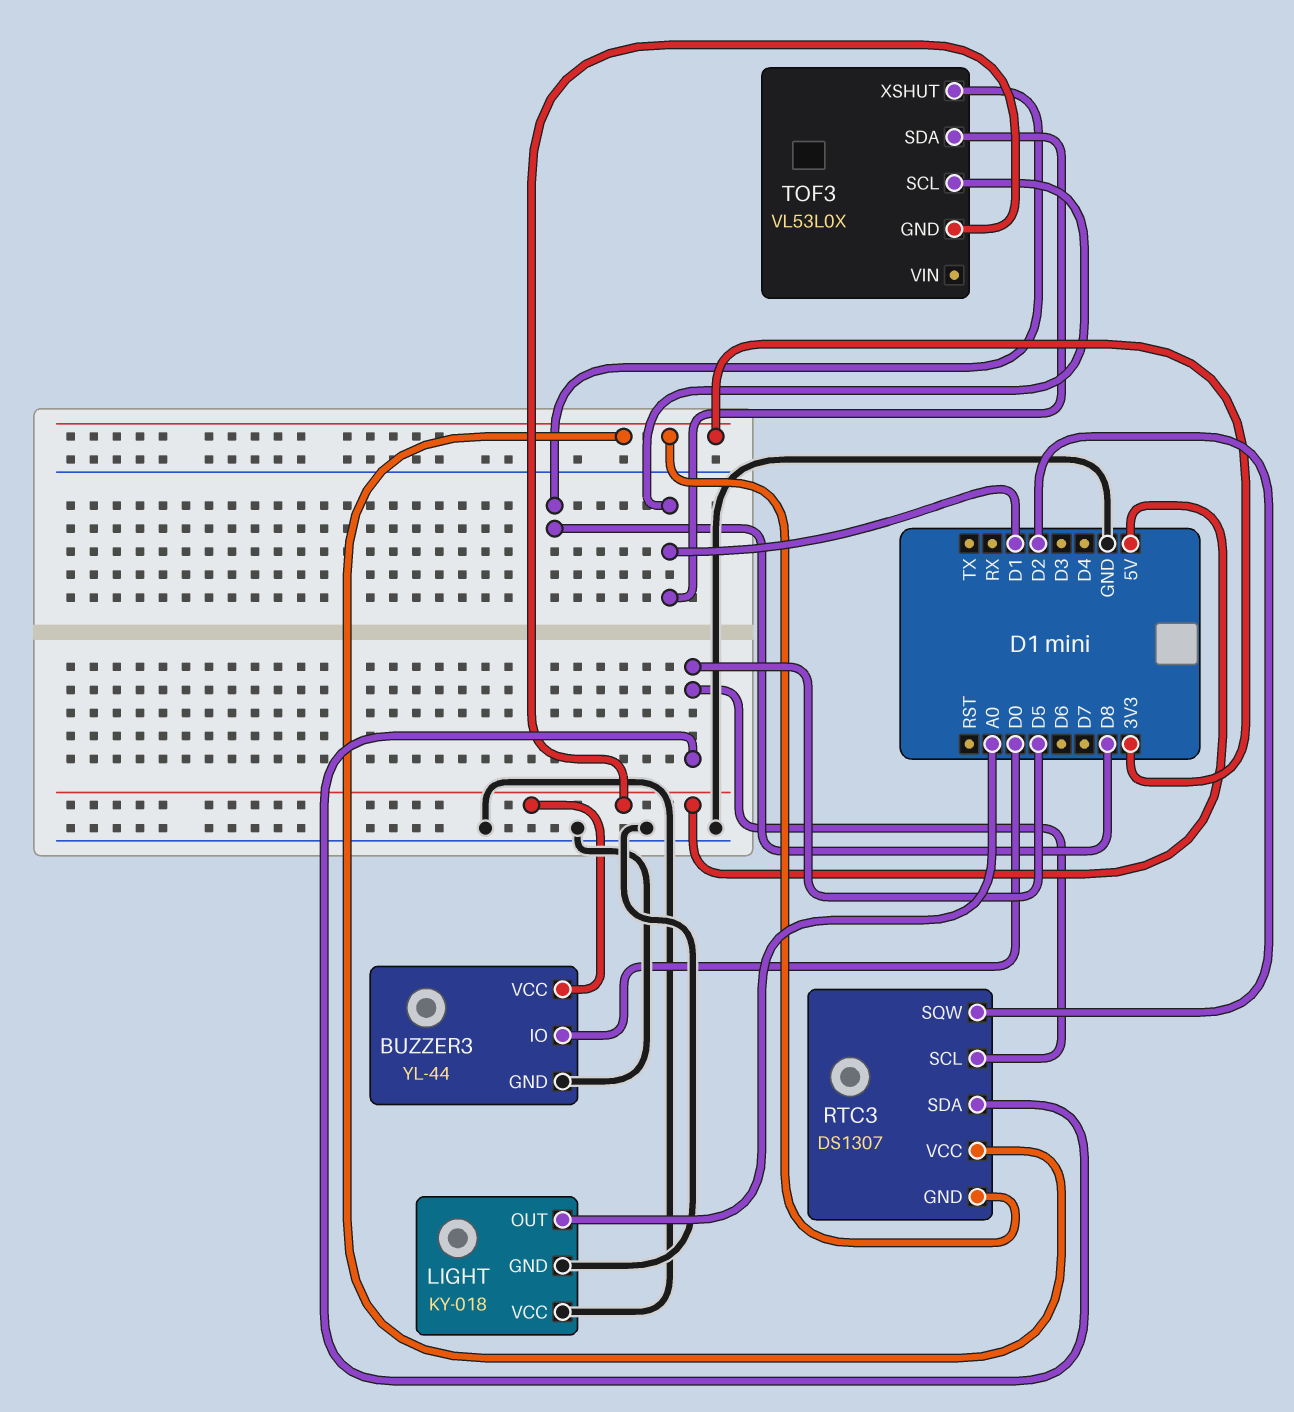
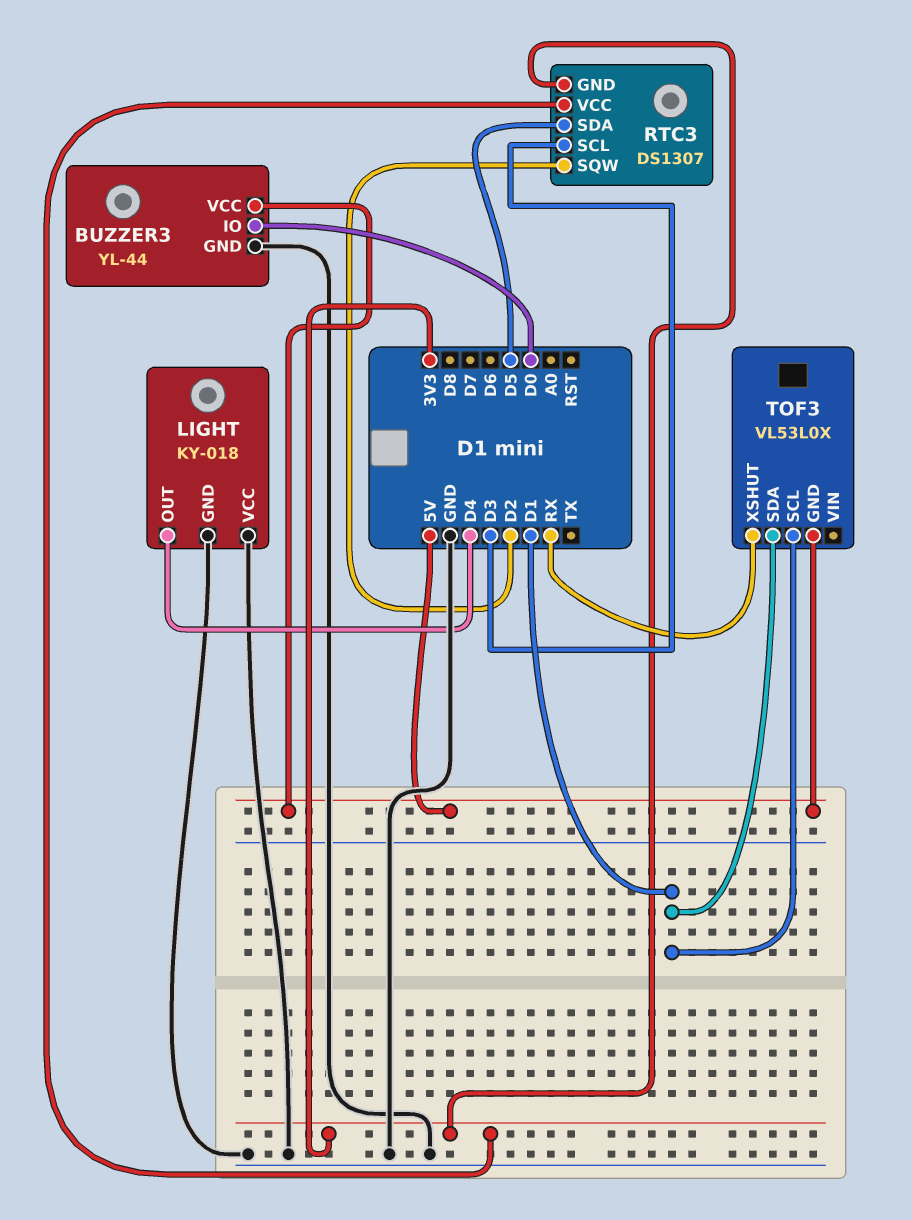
LIGHT pin OUT: A0 -> D4
RTC3 pin SCL: D5 -> D3
TOF3 pin XSHUT: D8 -> RX

